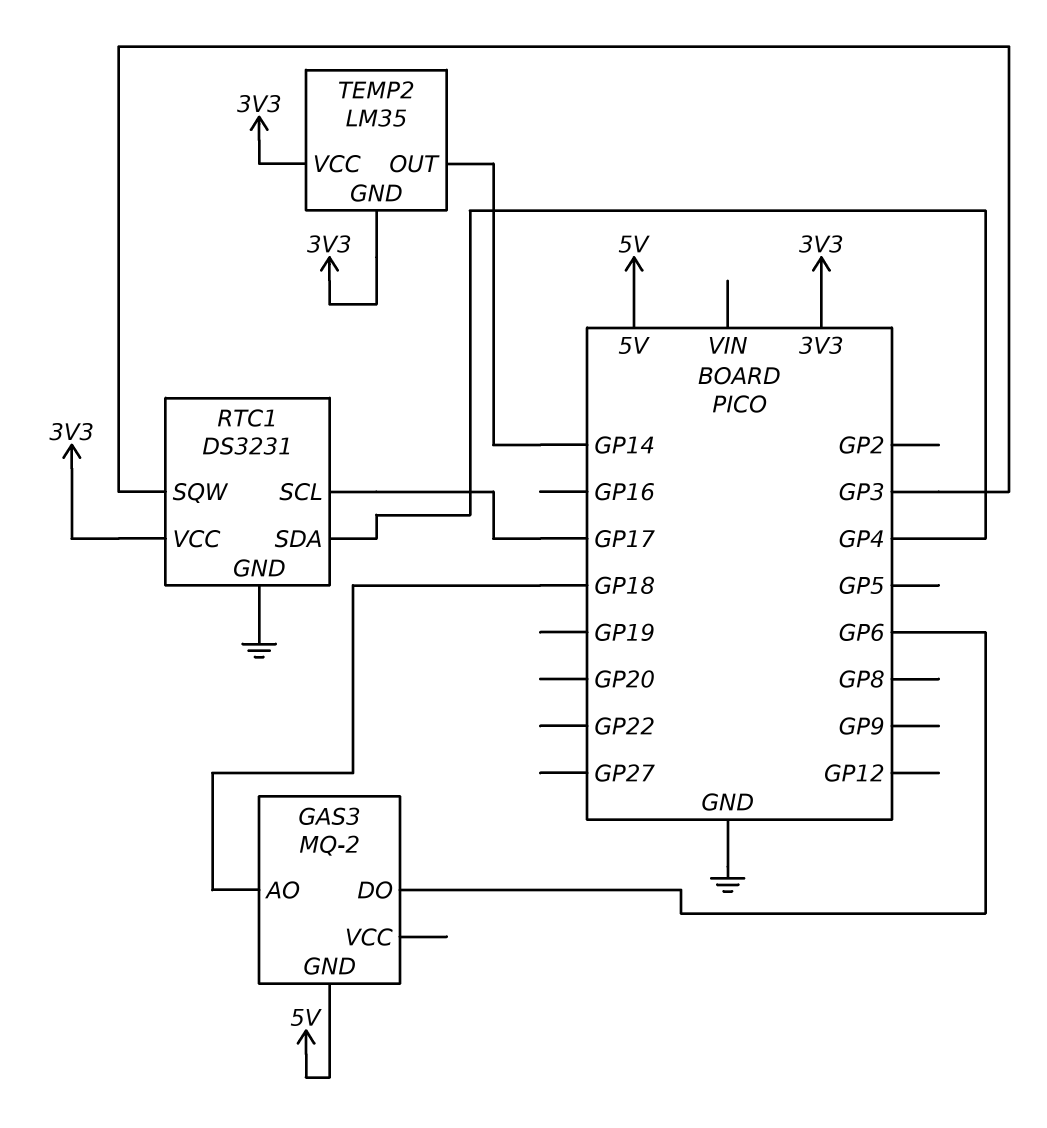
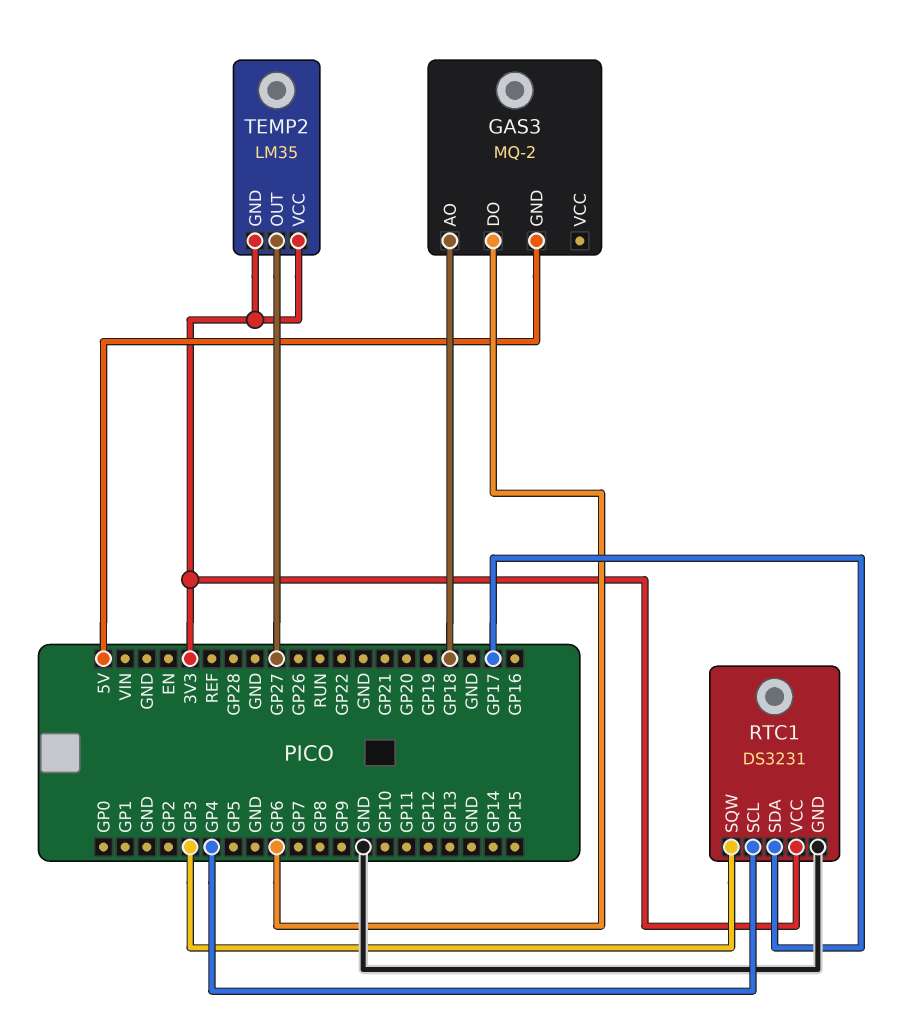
RTC1 pin SCL: GP17 -> GP4
RTC1 pin SDA: GP4 -> GP17
TEMP2 pin OUT: GP14 -> GP27

